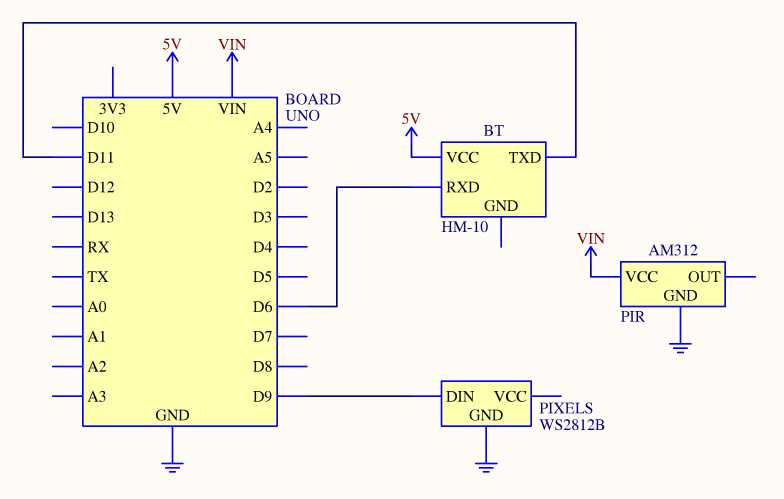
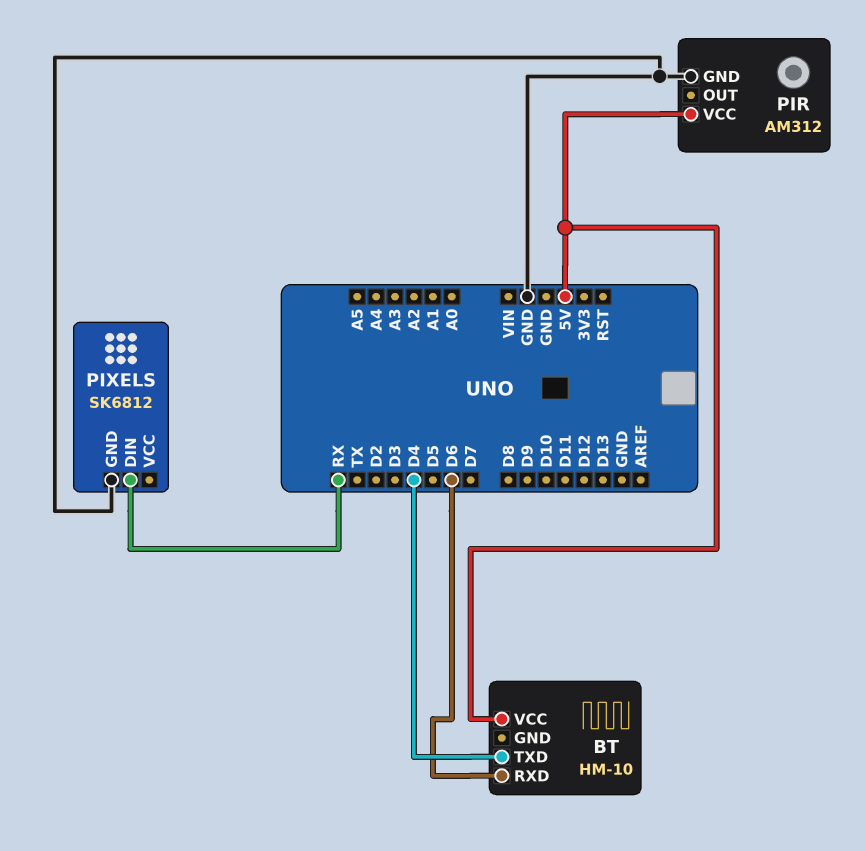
BT pin TXD: D11 -> D4
PIR pin VCC: VIN -> 5V
PIXELS: WS2812B -> SK6812
PIXELS pin DIN: D9 -> RX

